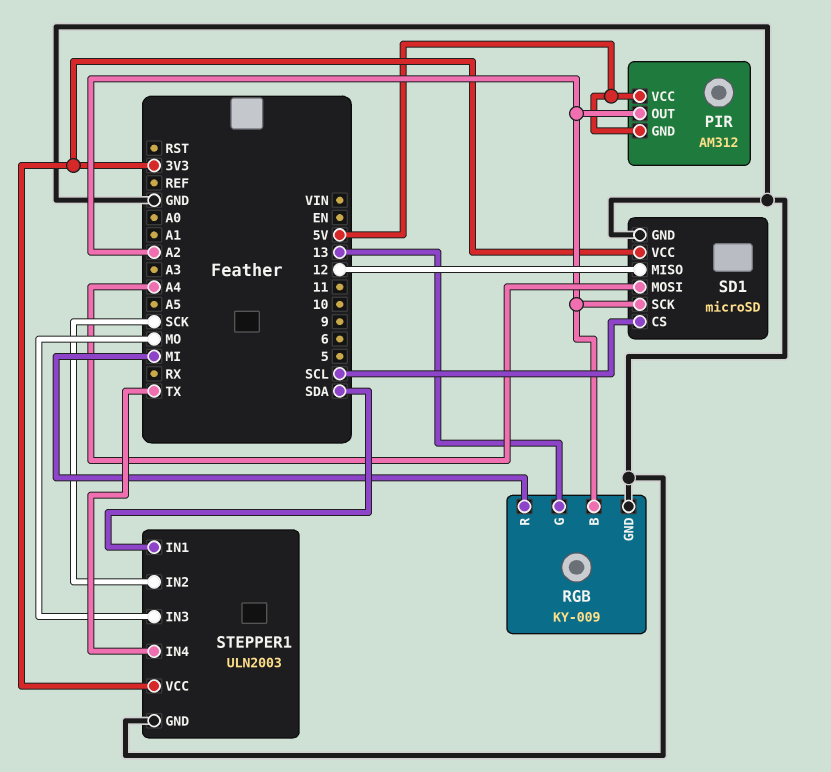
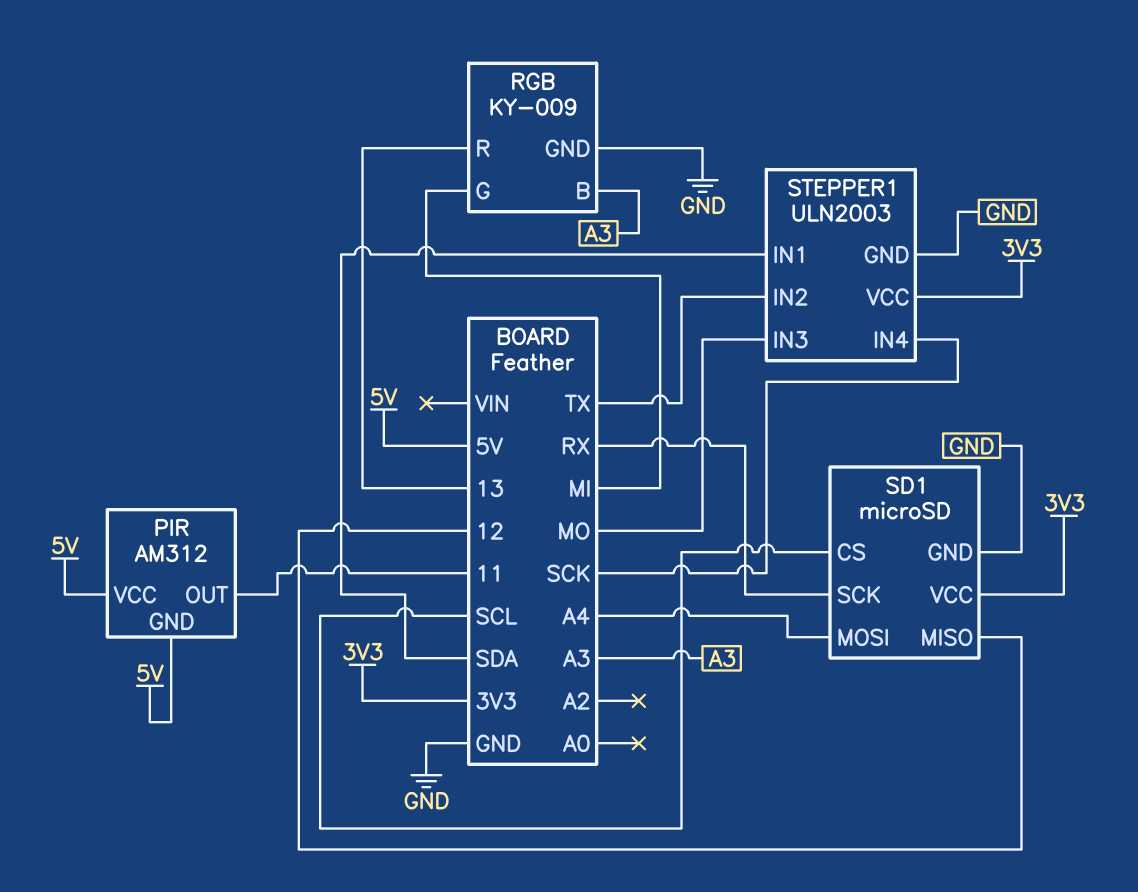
PIR pin OUT: A2 -> 11
RGB pin B: A2 -> A3
RGB pin G: 13 -> MI
RGB pin R: MI -> 13
SD1 pin SCK: A2 -> RX
STEPPER1 pin IN2: SCK -> TX
STEPPER1 pin IN4: TX -> SCK

